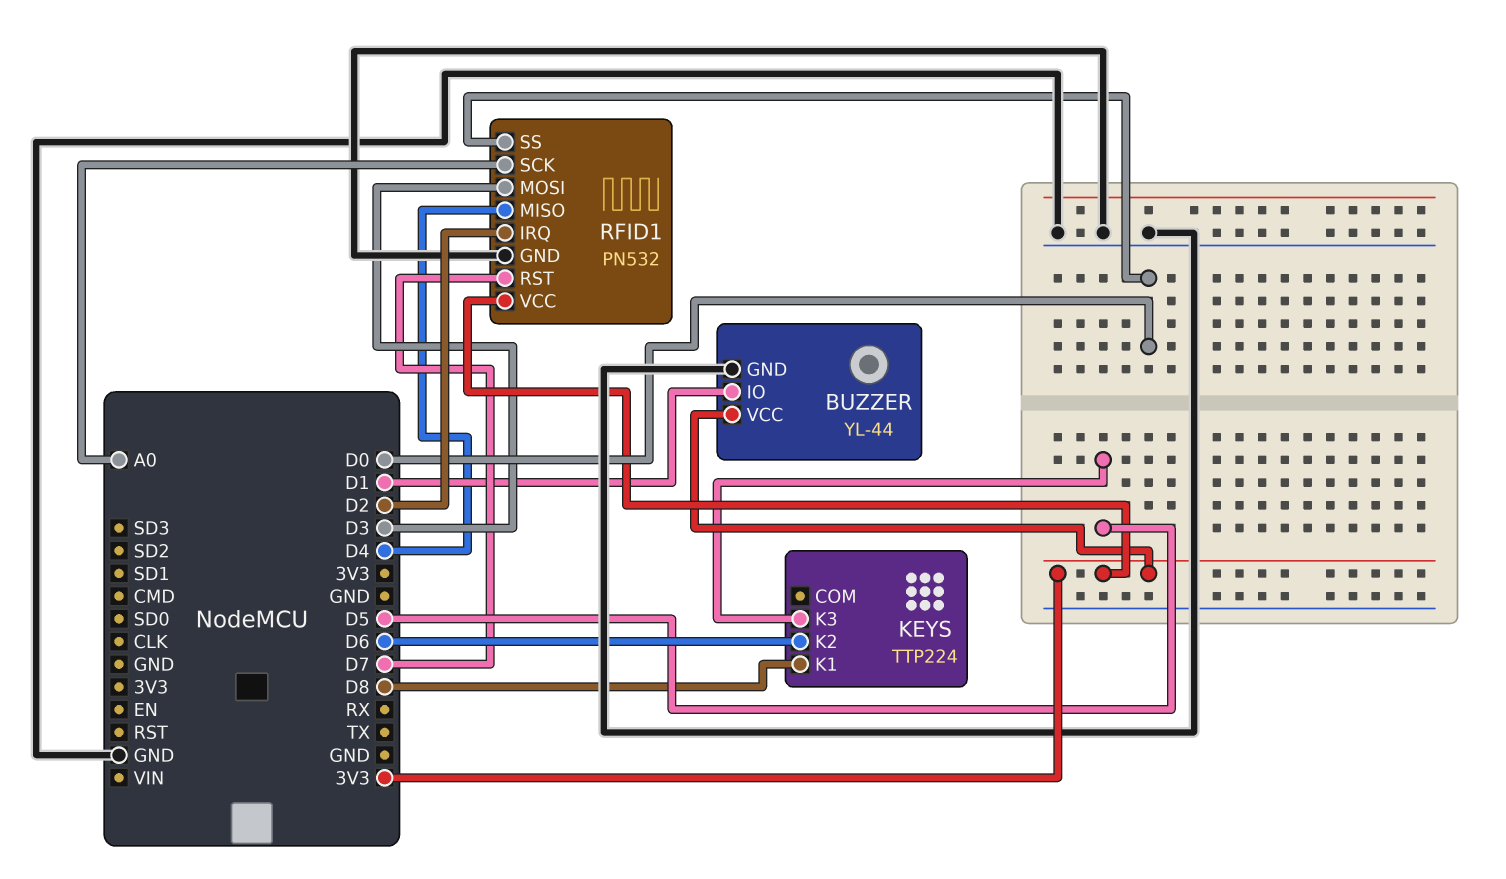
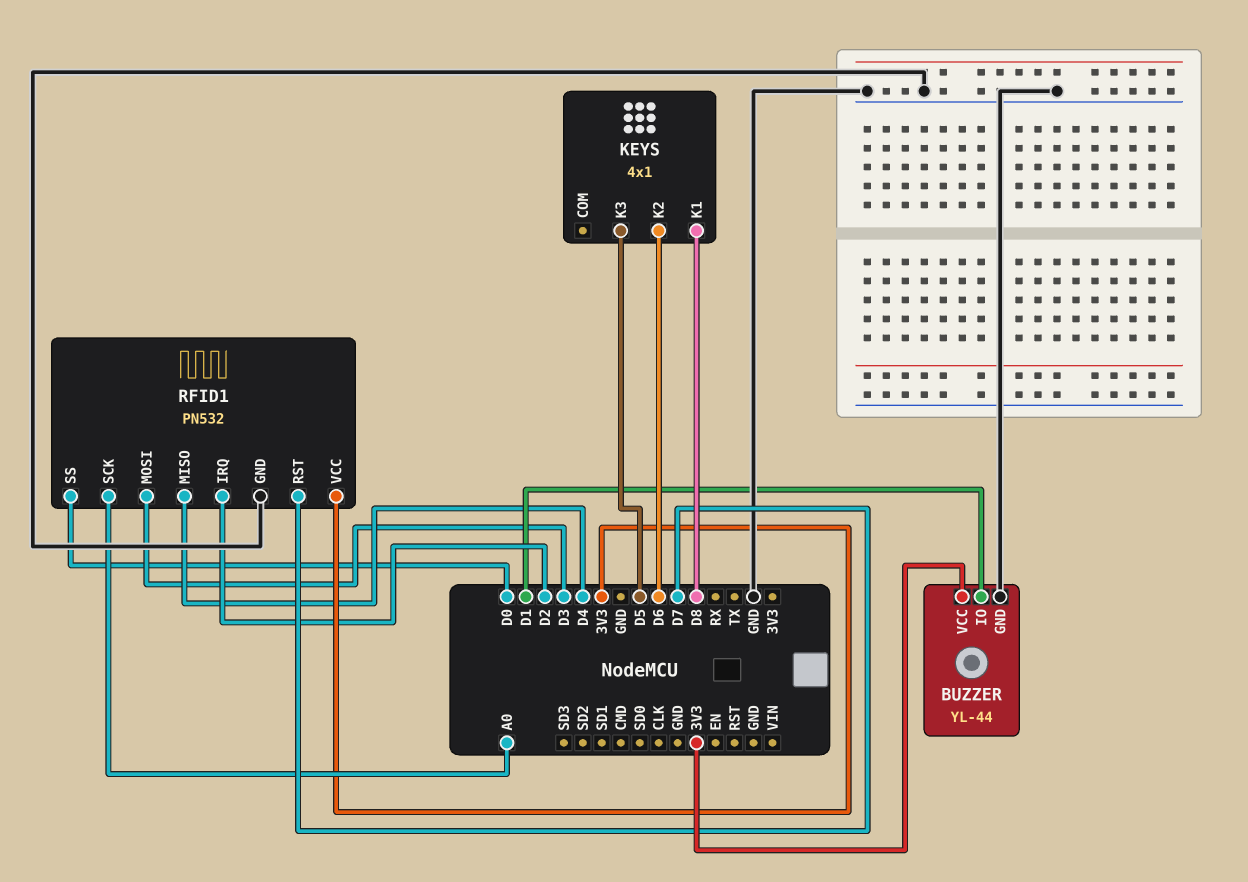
KEYS: TTP224 -> 4x1

